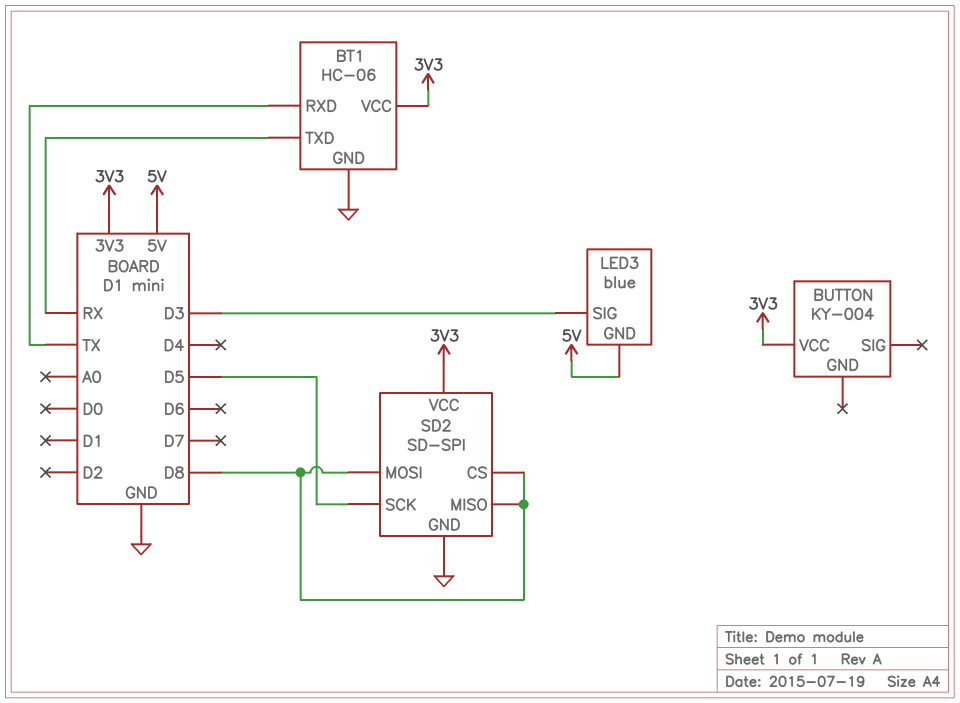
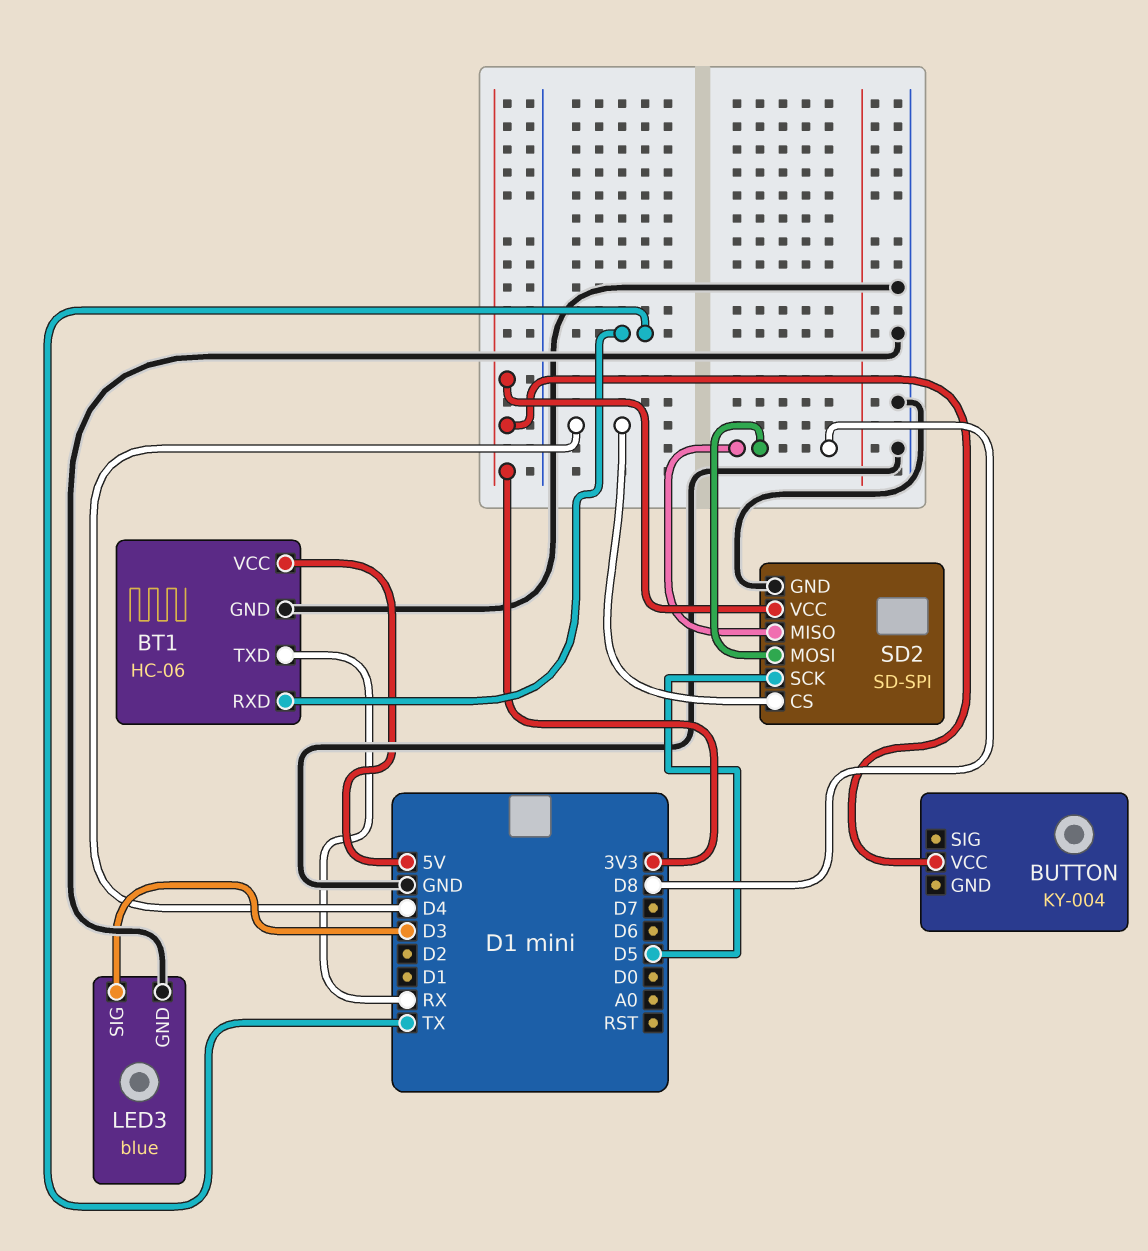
BT1 pin VCC: 3V3 -> 5V
LED3 pin GND: 5V -> GND
SD2 pin CS: D8 -> D4

